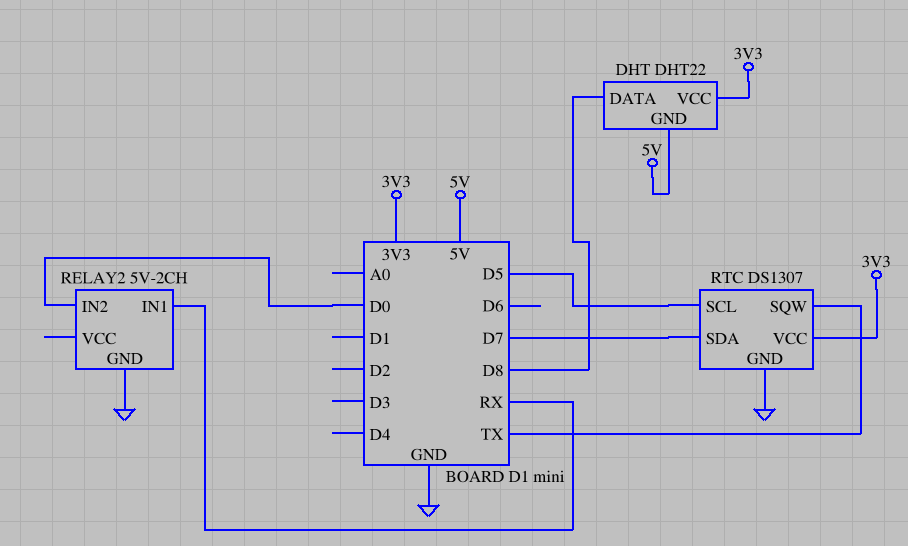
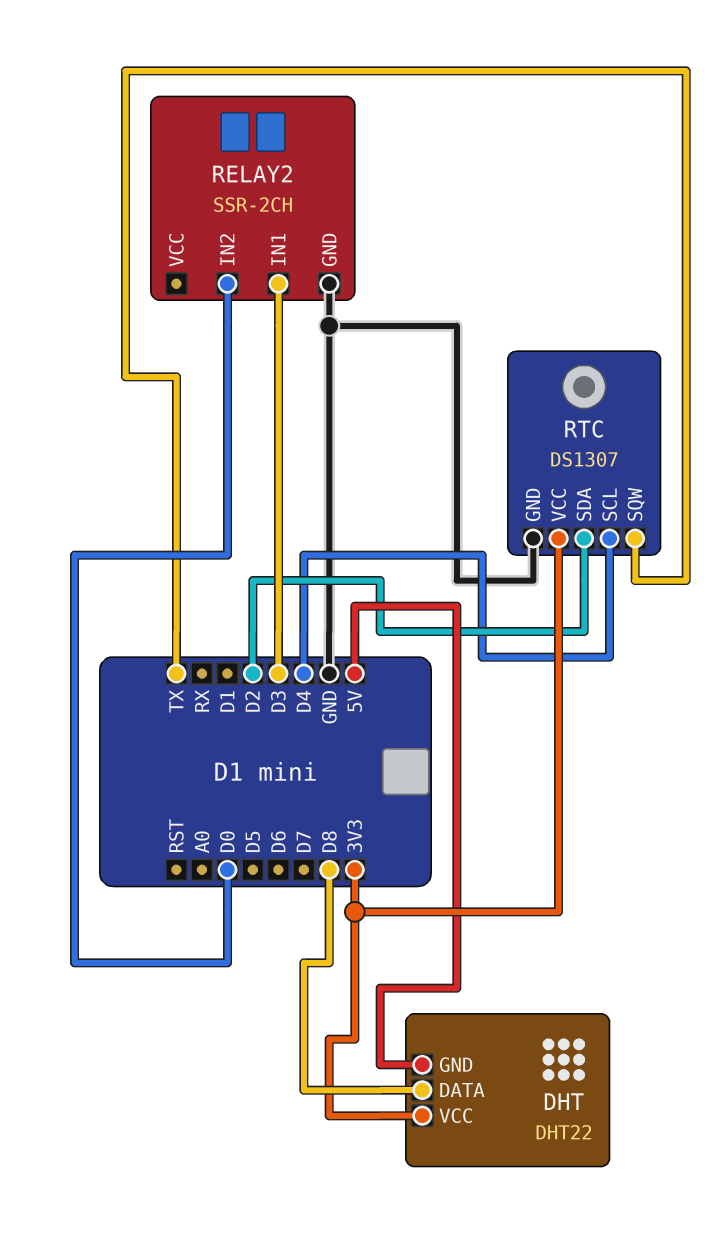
RELAY2: 5V-2CH -> SSR-2CH
RELAY2 pin IN1: RX -> D3
RTC pin SCL: D5 -> D4
RTC pin SDA: D7 -> D2

